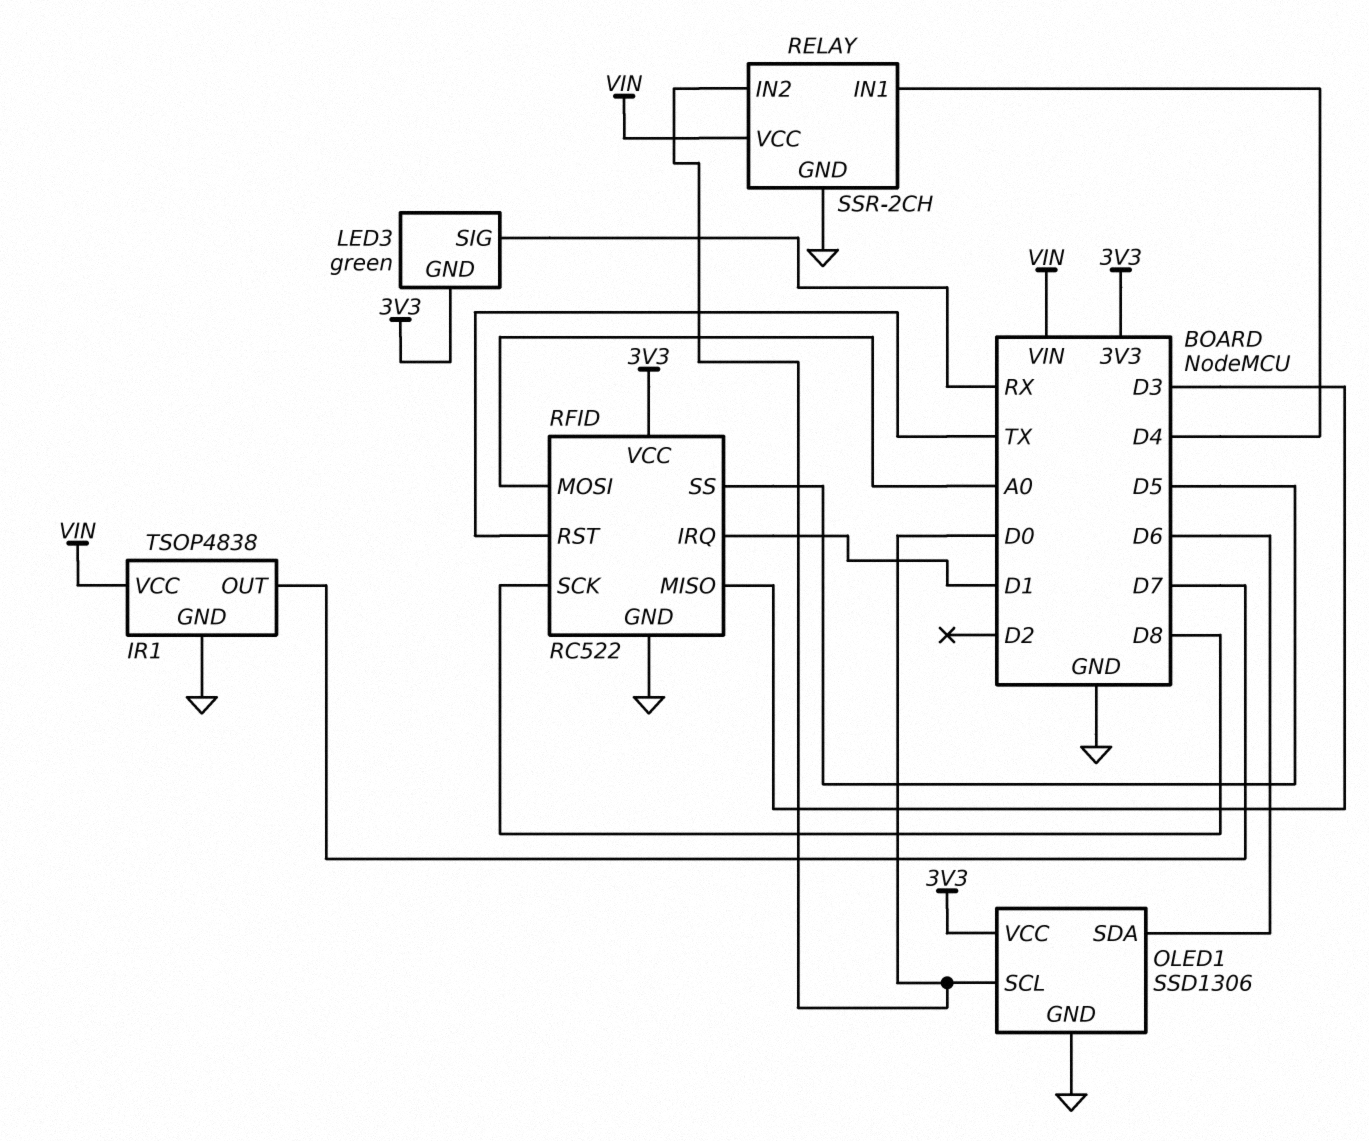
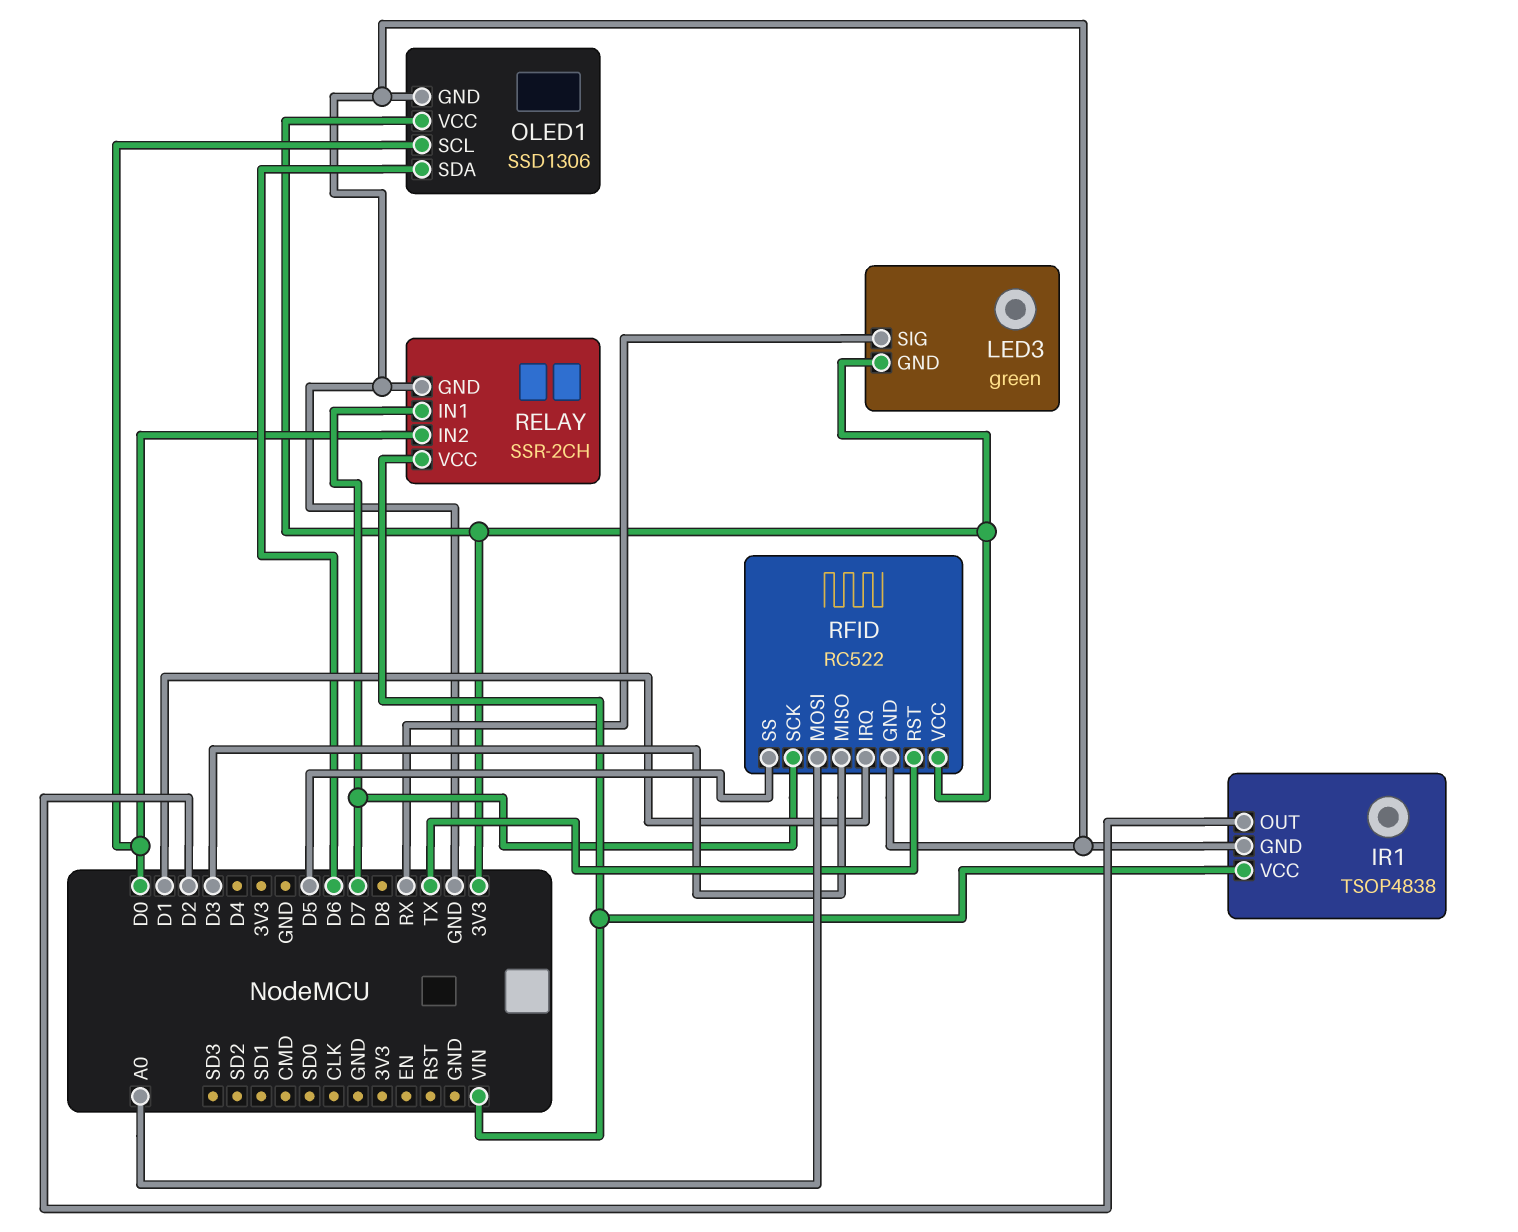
IR1 pin OUT: D7 -> D2
RELAY pin IN1: D4 -> D7
RFID pin SCK: D8 -> D7

